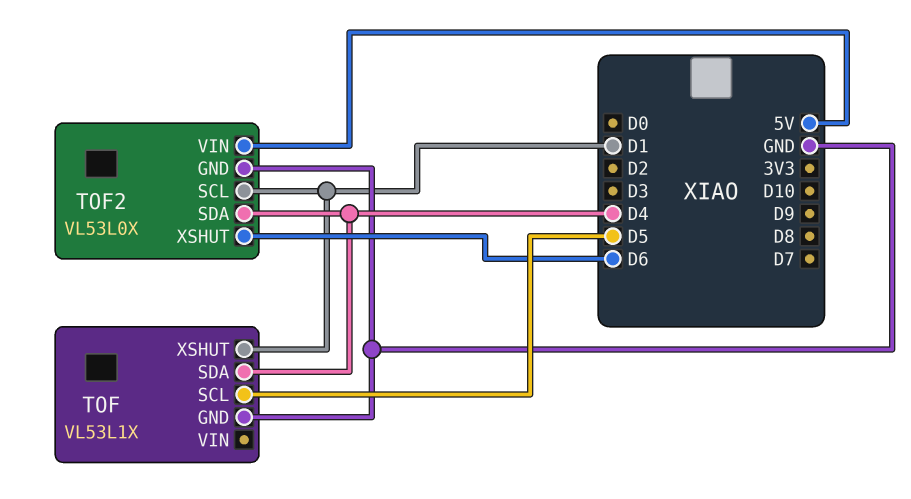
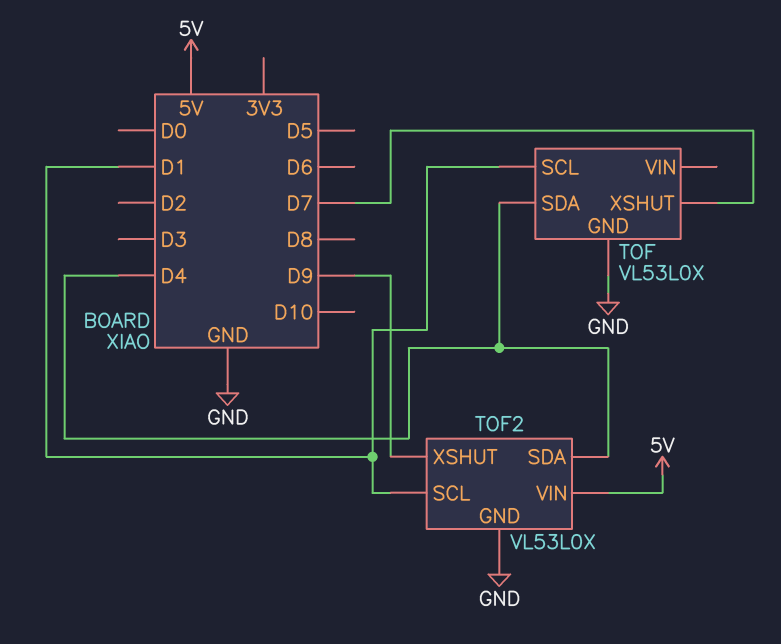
TOF: VL53L1X -> VL53L0X
TOF pin SCL: D5 -> D1
TOF pin XSHUT: D1 -> D7
TOF2 pin XSHUT: D6 -> D9

